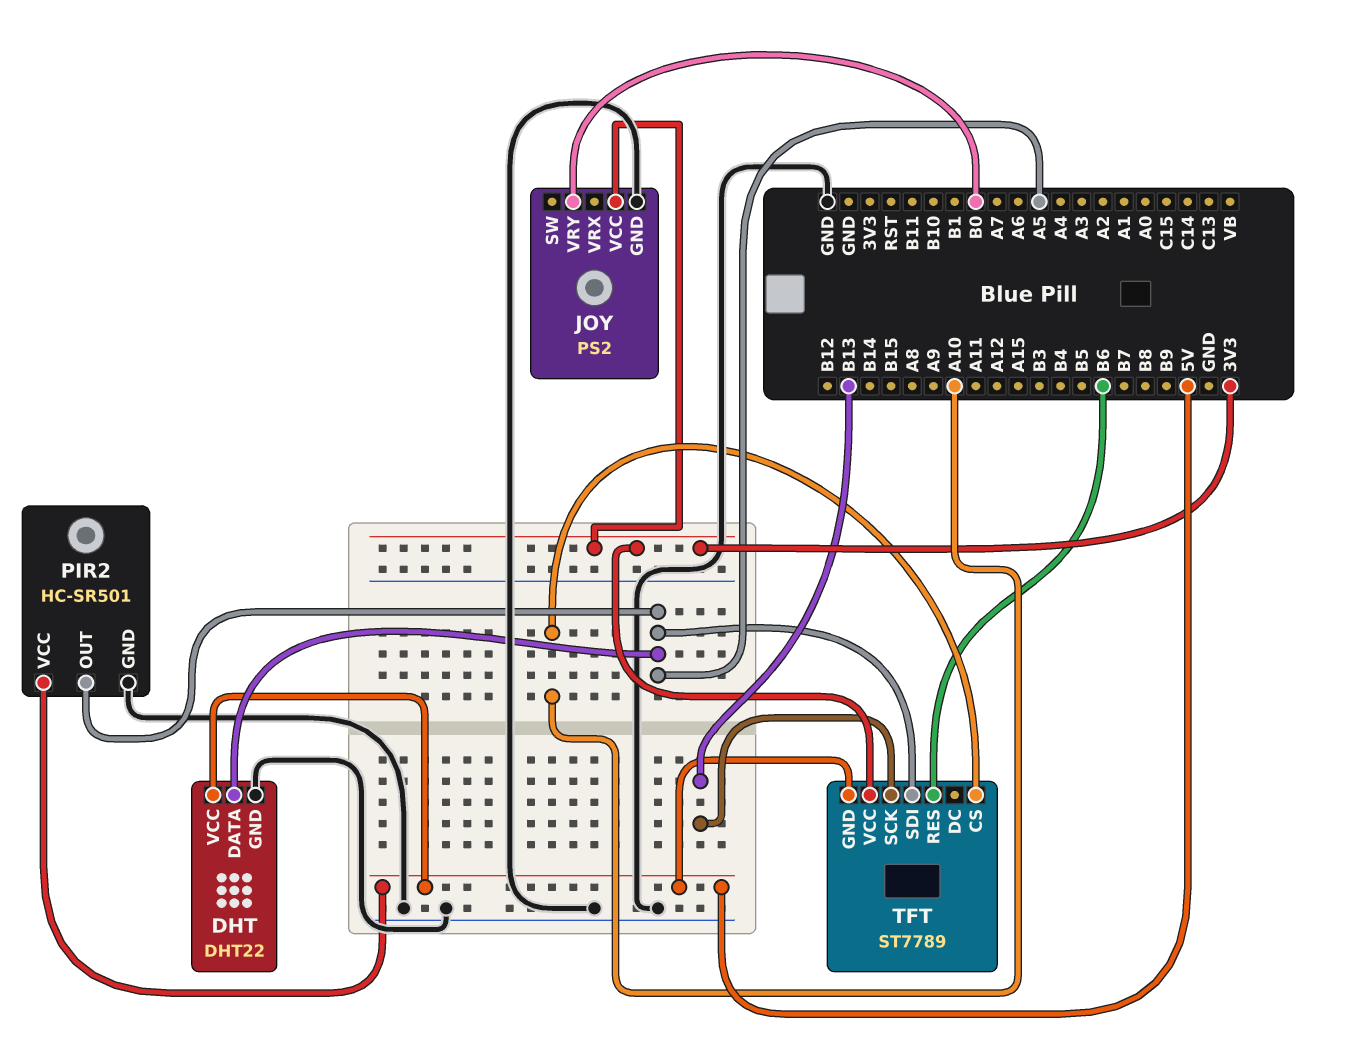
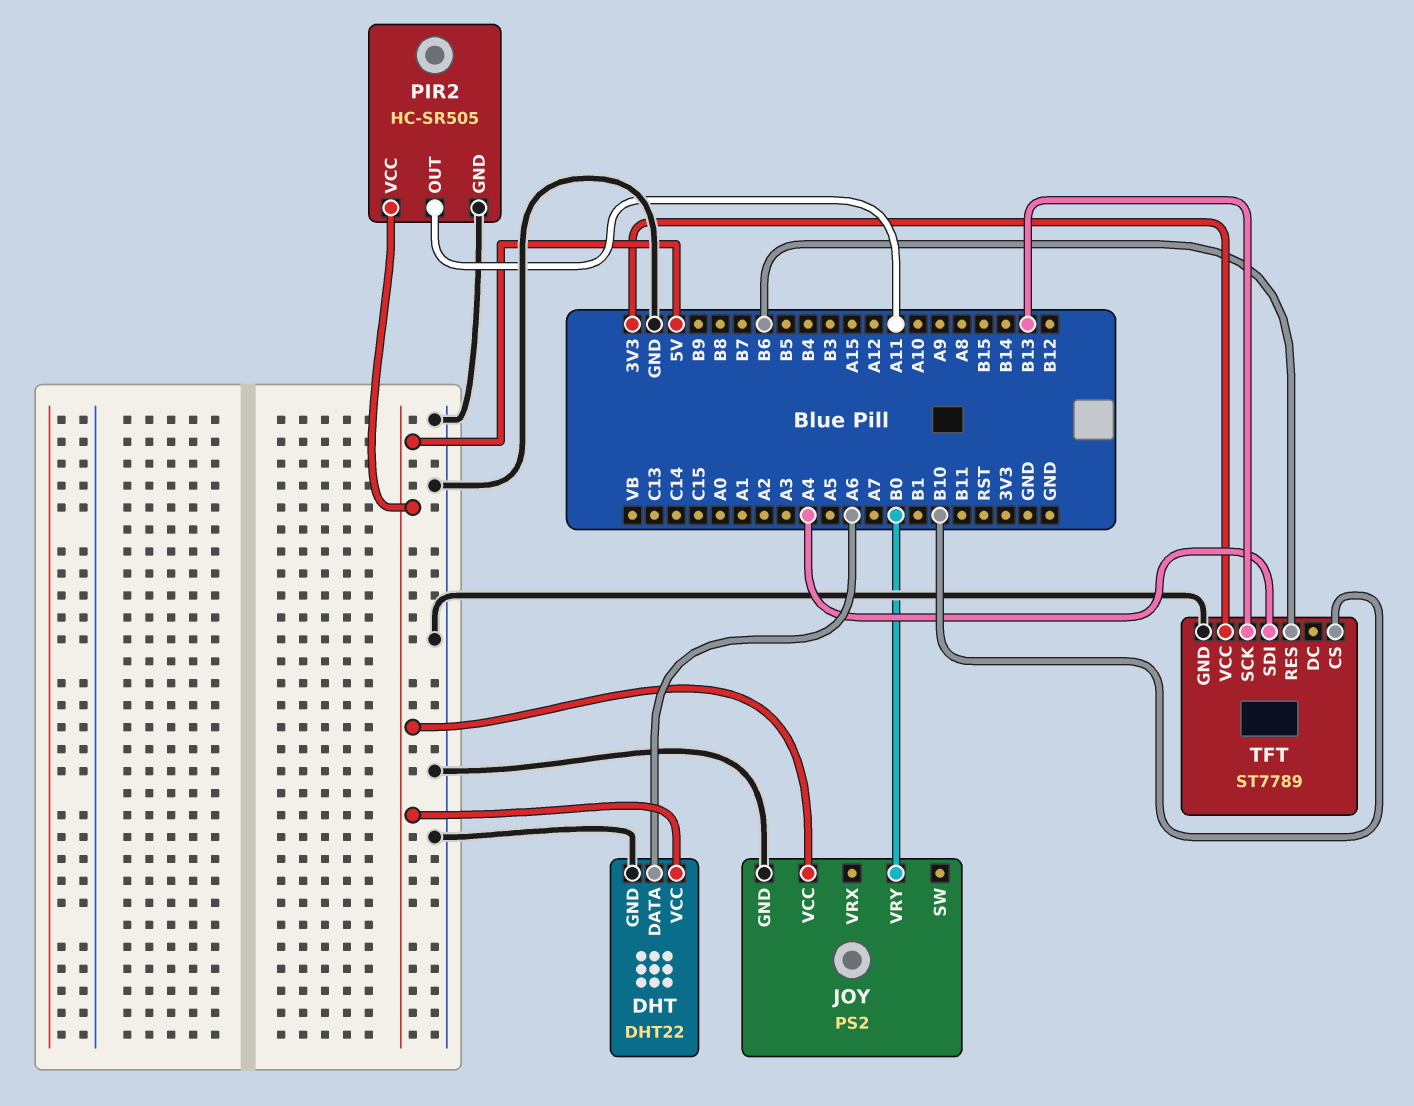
DHT pin DATA: A5 -> A6
JOY pin VCC: 3V3 -> 5V
PIR2: HC-SR501 -> HC-SR505
PIR2 pin OUT: A5 -> A11
TFT pin CS: A10 -> B10
TFT pin GND: 5V -> GND
TFT pin SDI: A5 -> A4

